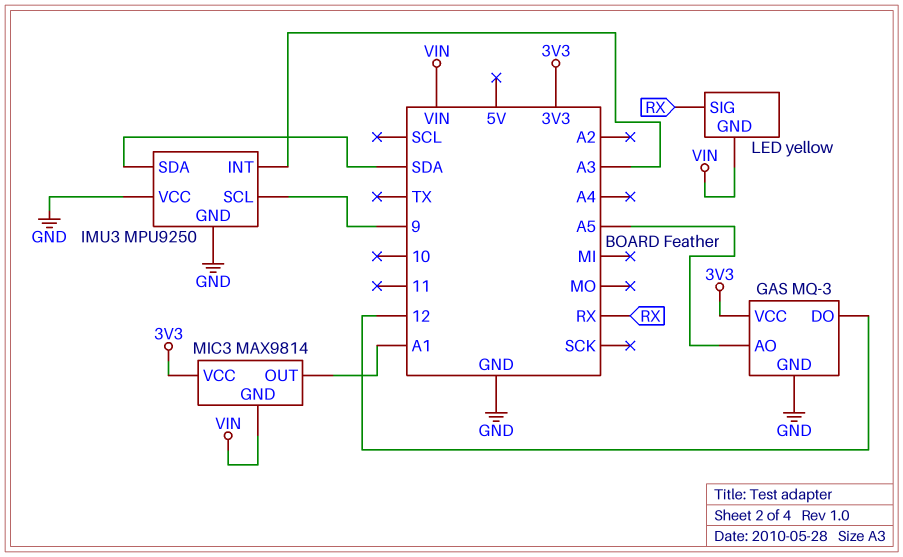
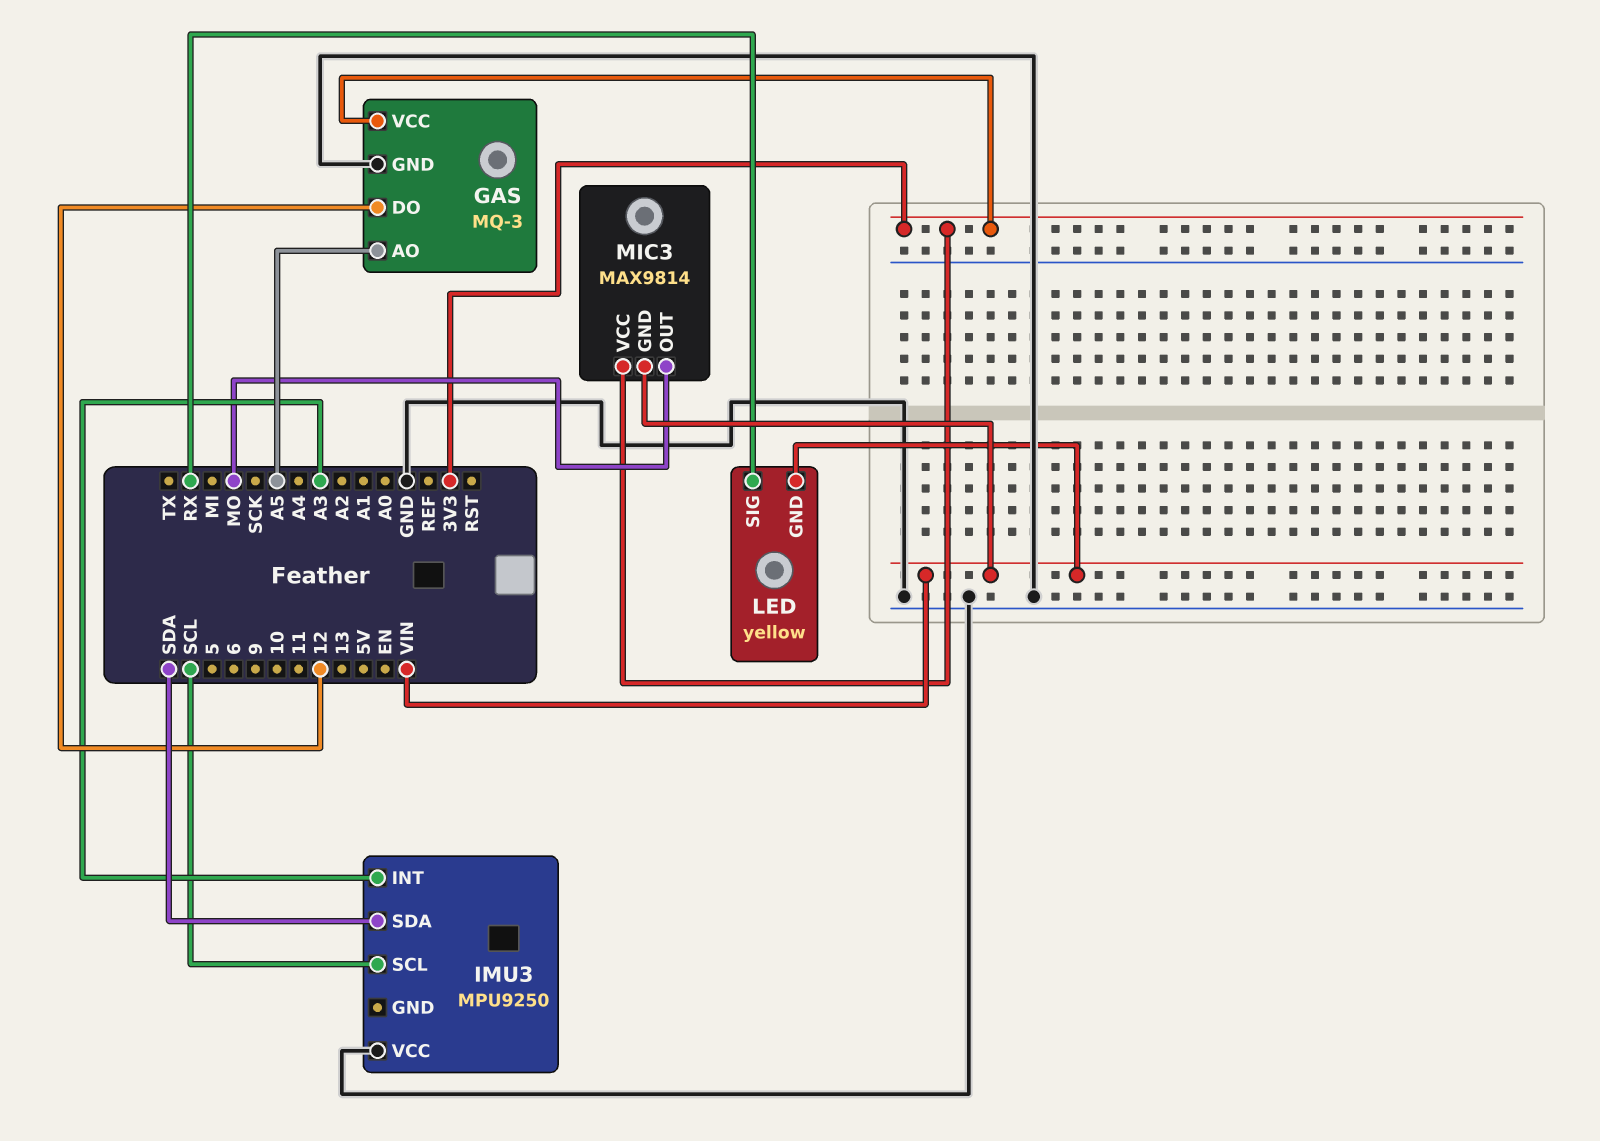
IMU3 pin GND: GND -> none
IMU3 pin SCL: 9 -> SCL
MIC3 pin OUT: A1 -> MO

